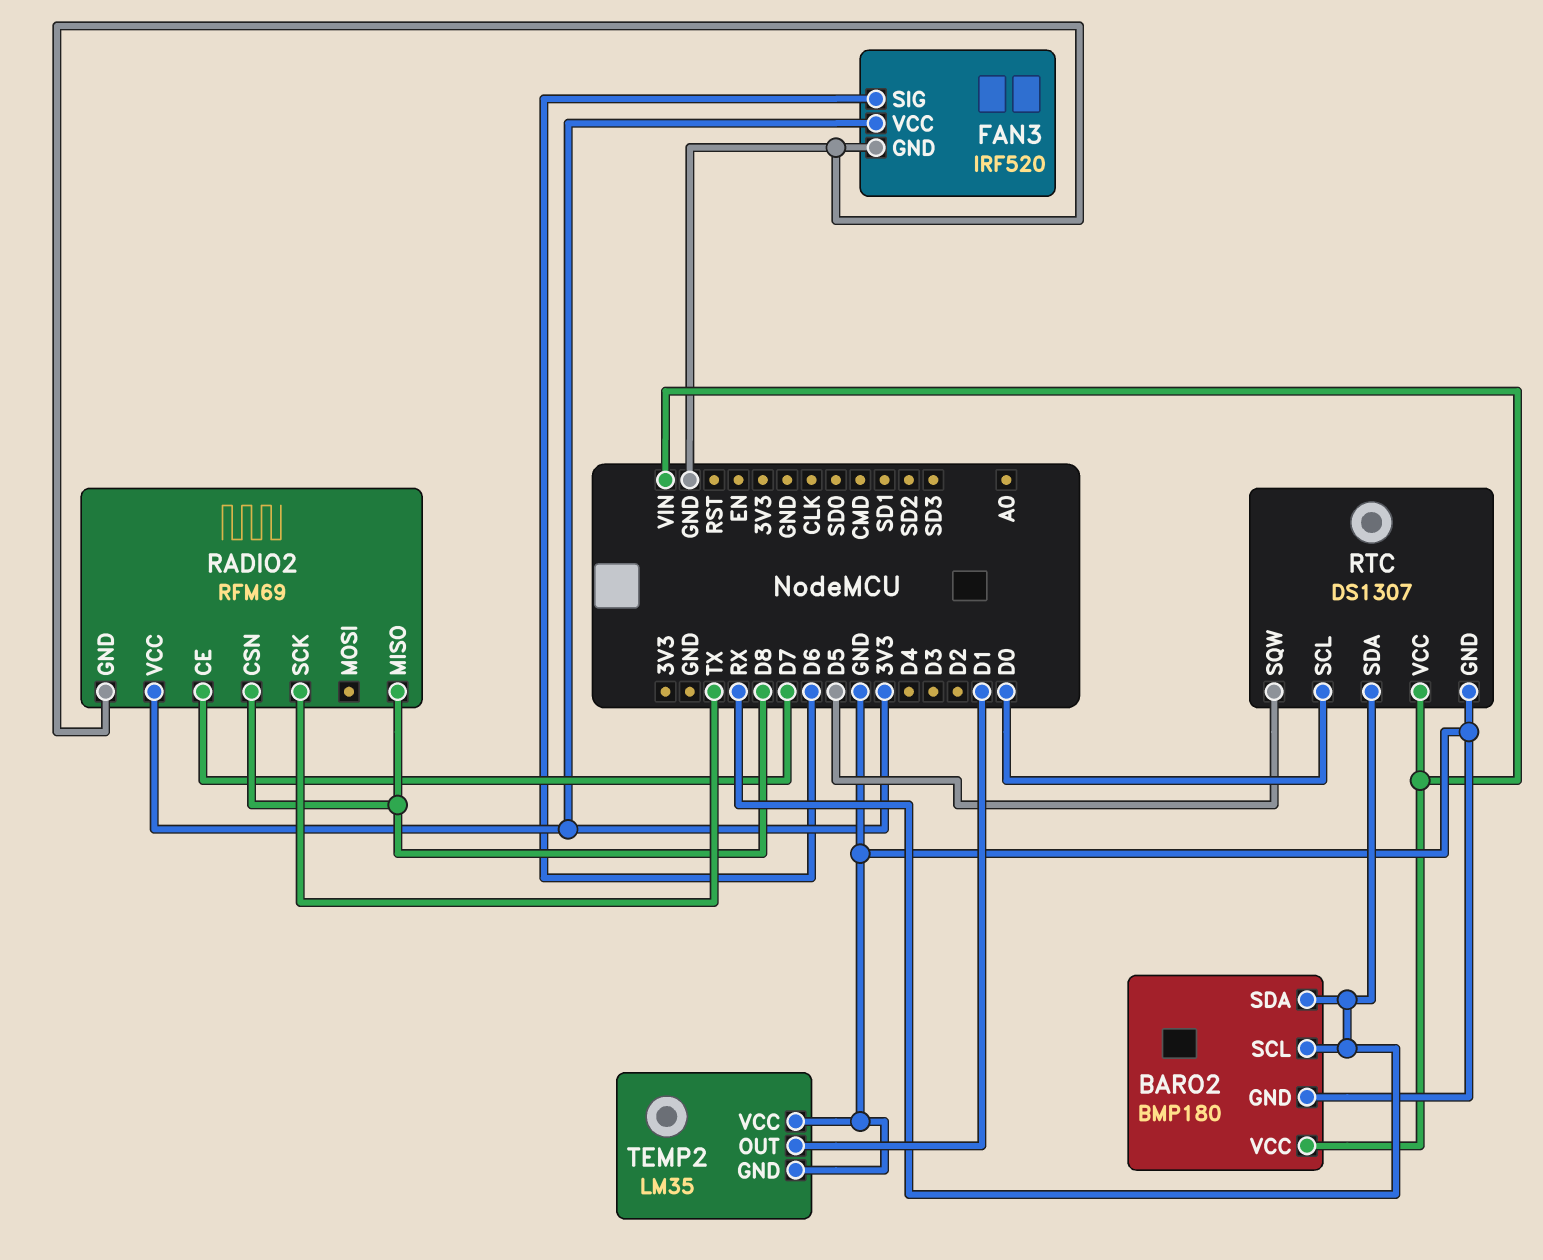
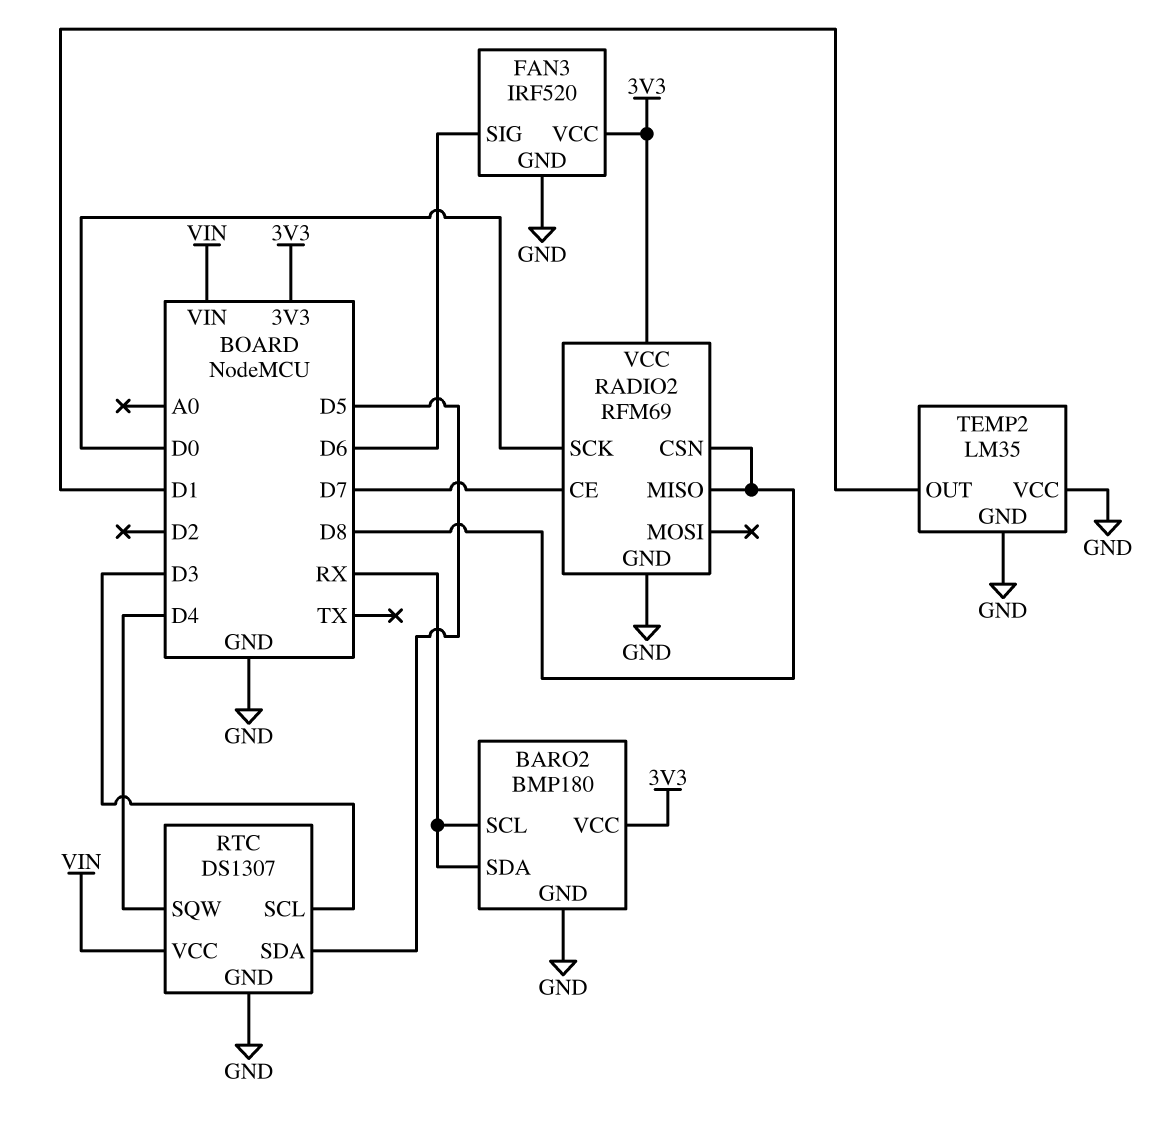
BARO2 pin VCC: VIN -> 3V3
RADIO2 pin SCK: TX -> D0
RTC pin SCL: D0 -> D3
RTC pin SDA: RX -> D5
RTC pin SQW: D5 -> D4

